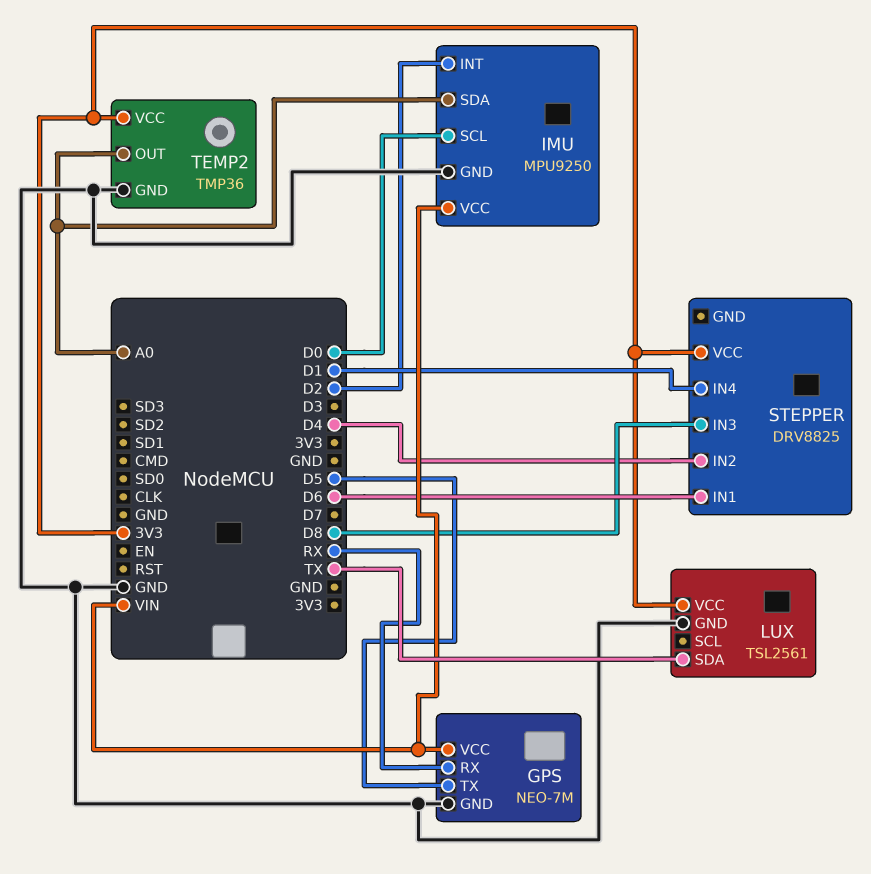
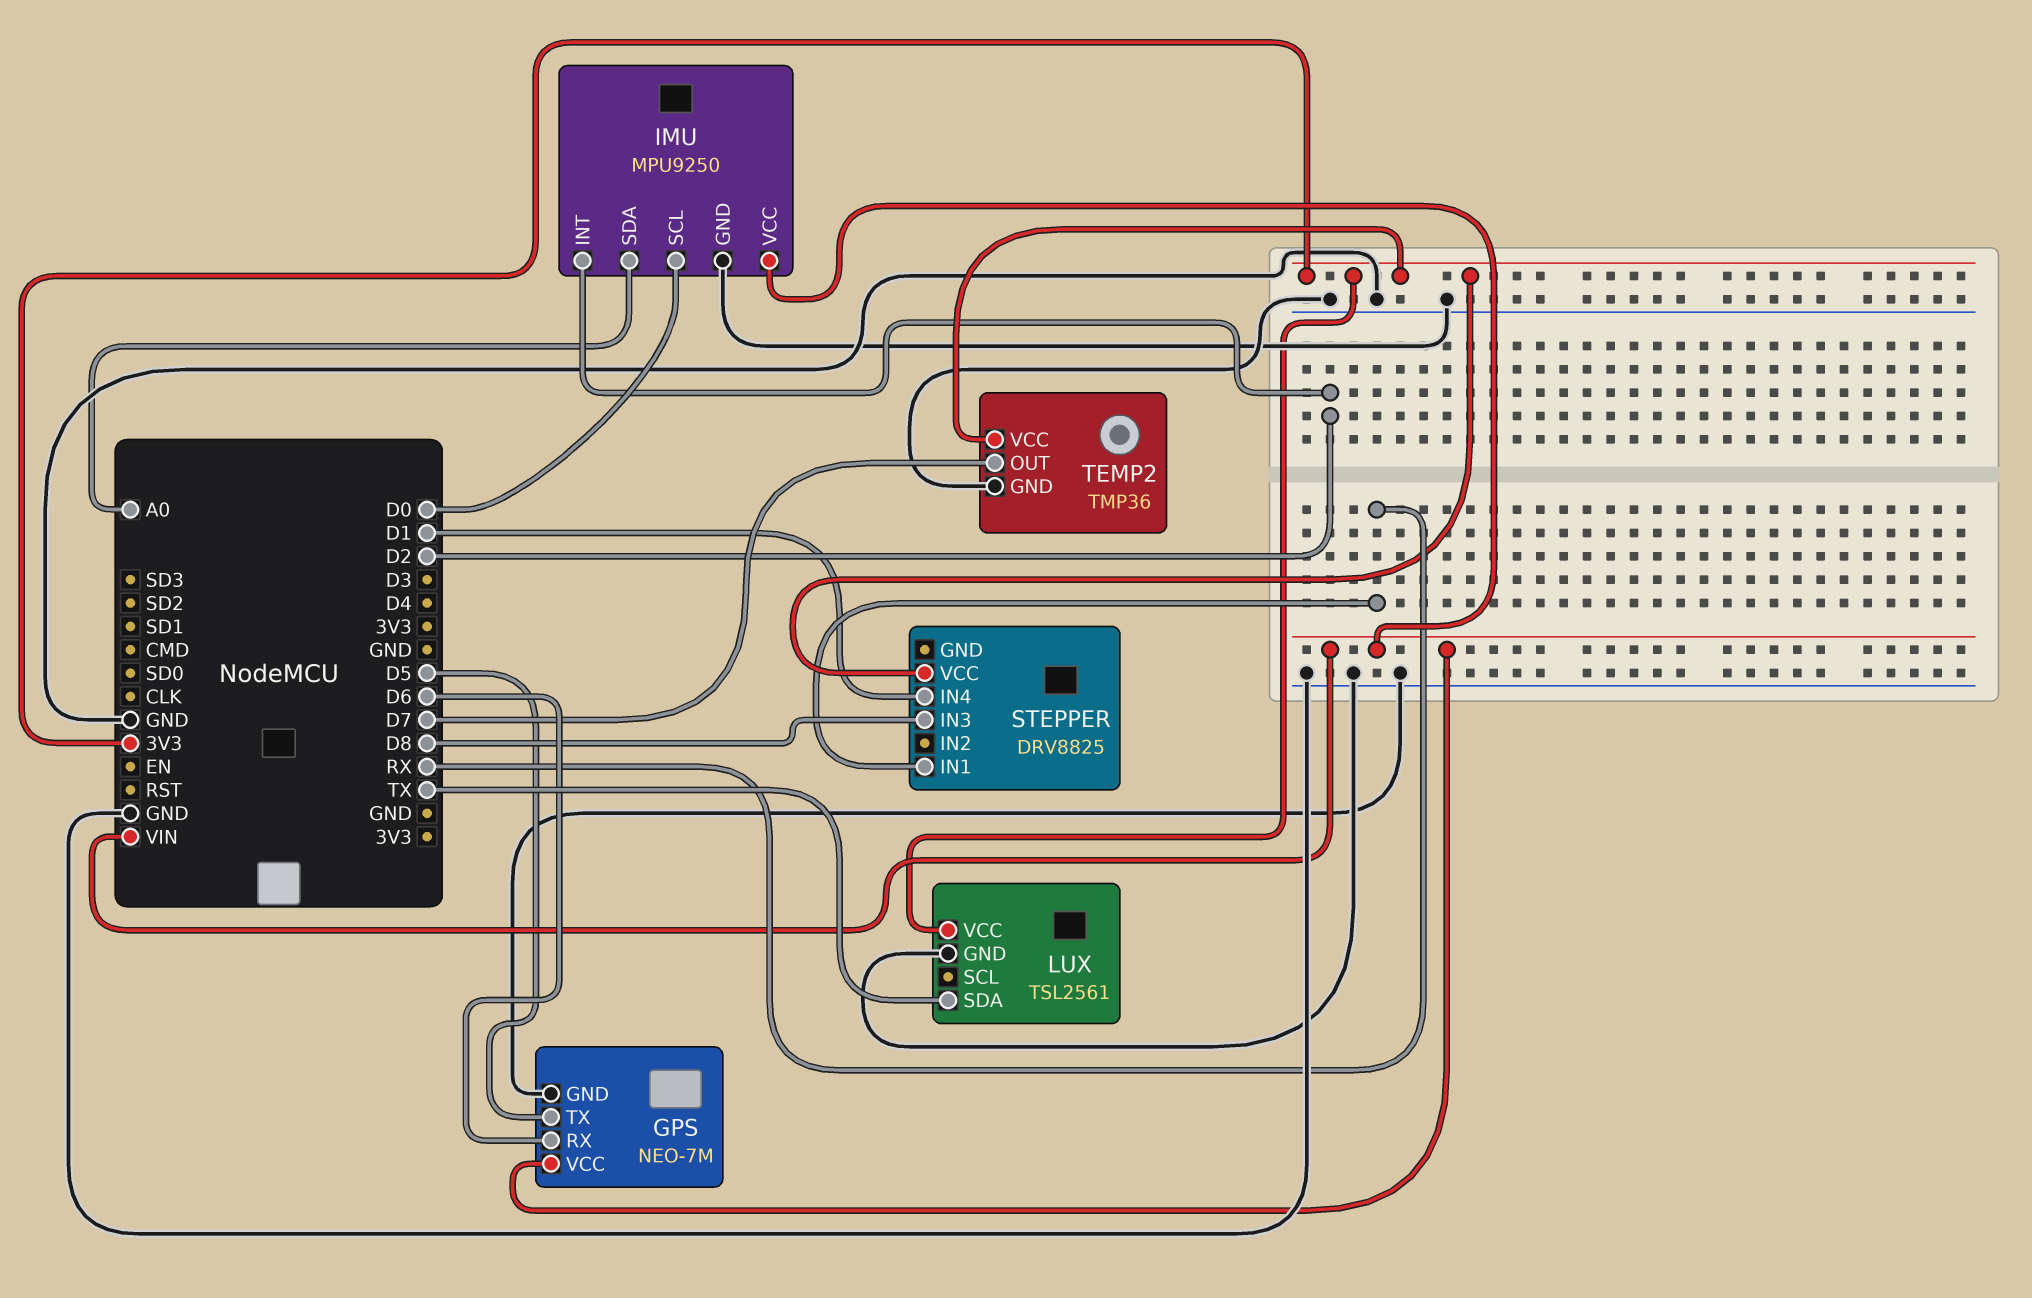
GPS pin RX: RX -> D6
STEPPER pin IN1: D6 -> RX
STEPPER pin IN2: D4 -> none
TEMP2 pin OUT: A0 -> D7

